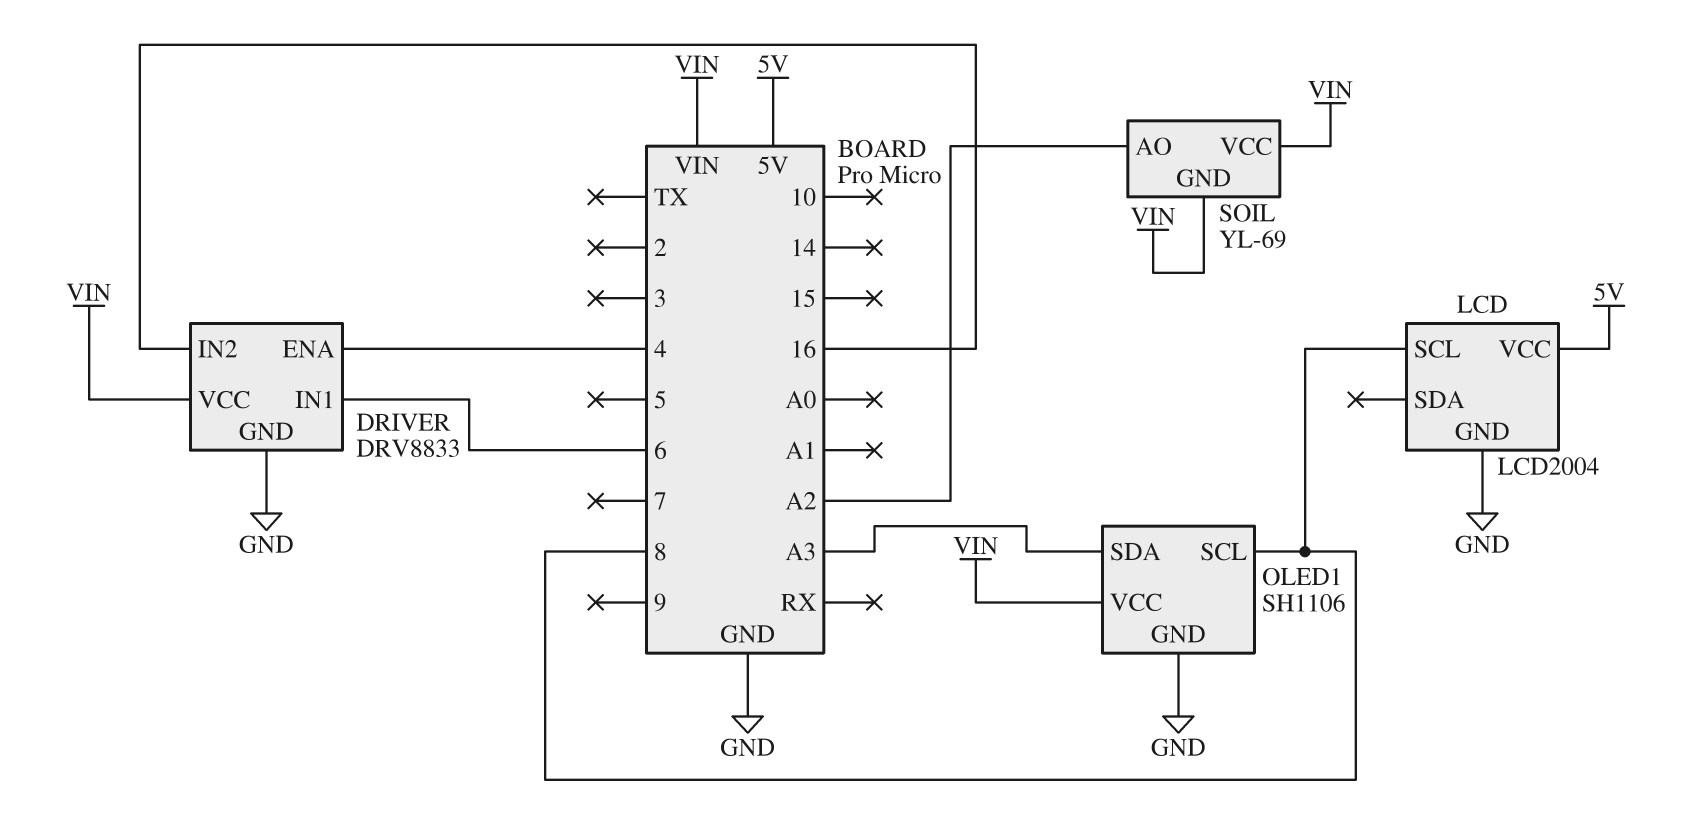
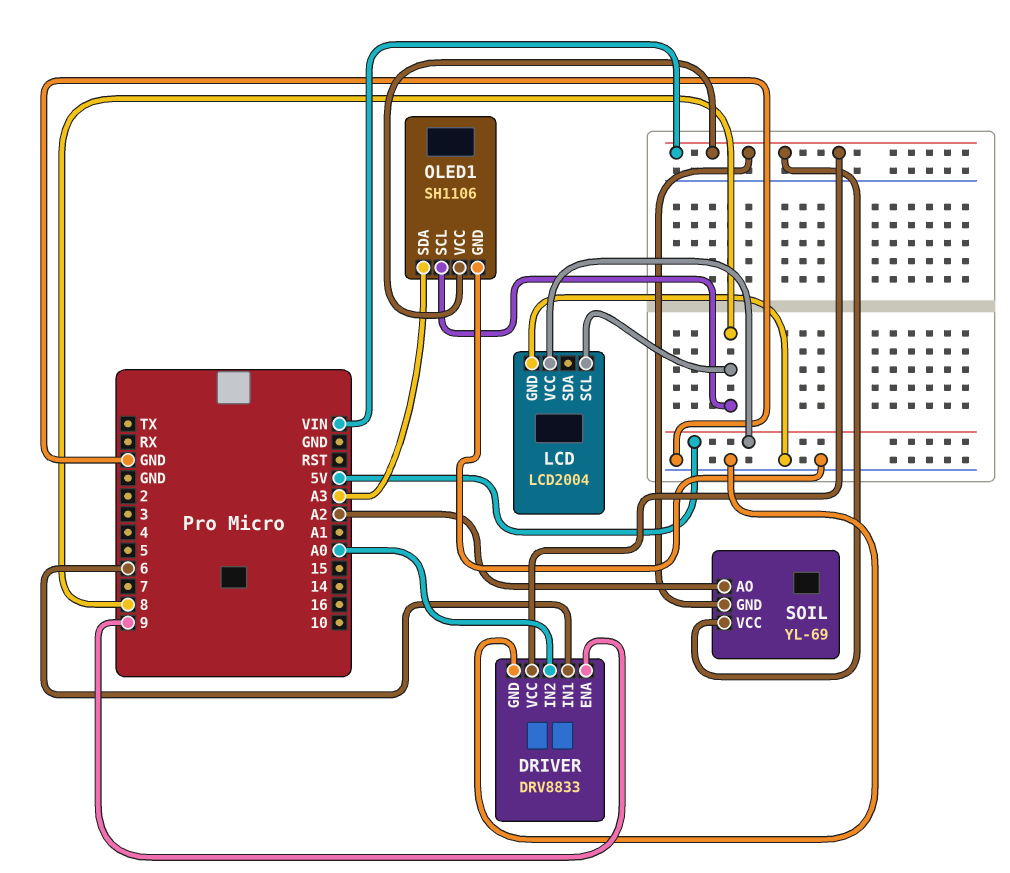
DRIVER pin ENA: 4 -> 9
DRIVER pin IN2: 16 -> A0

